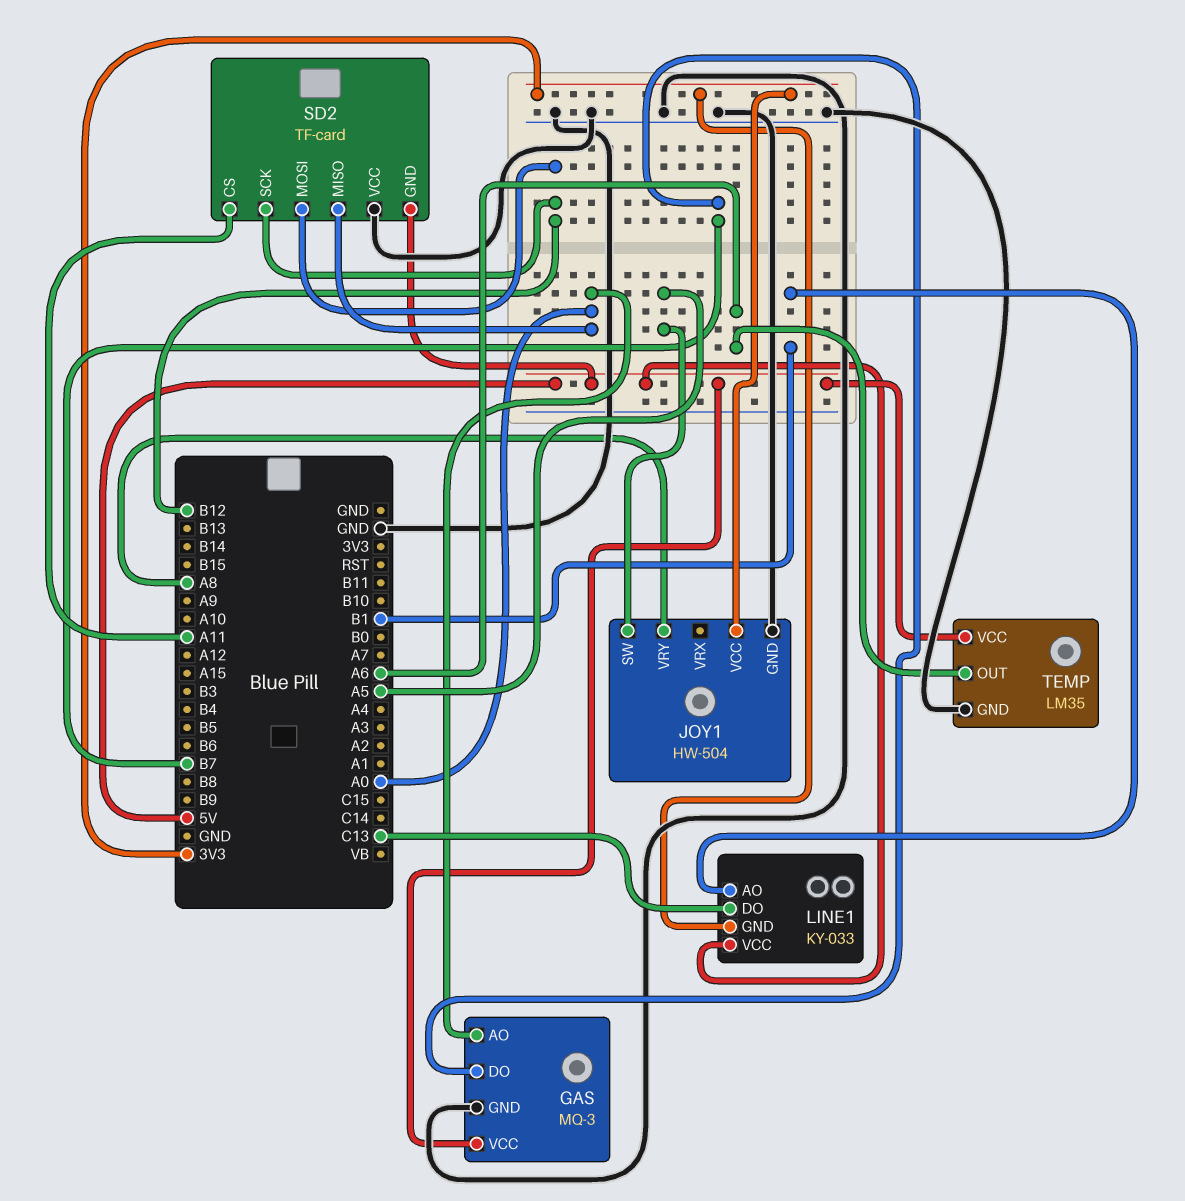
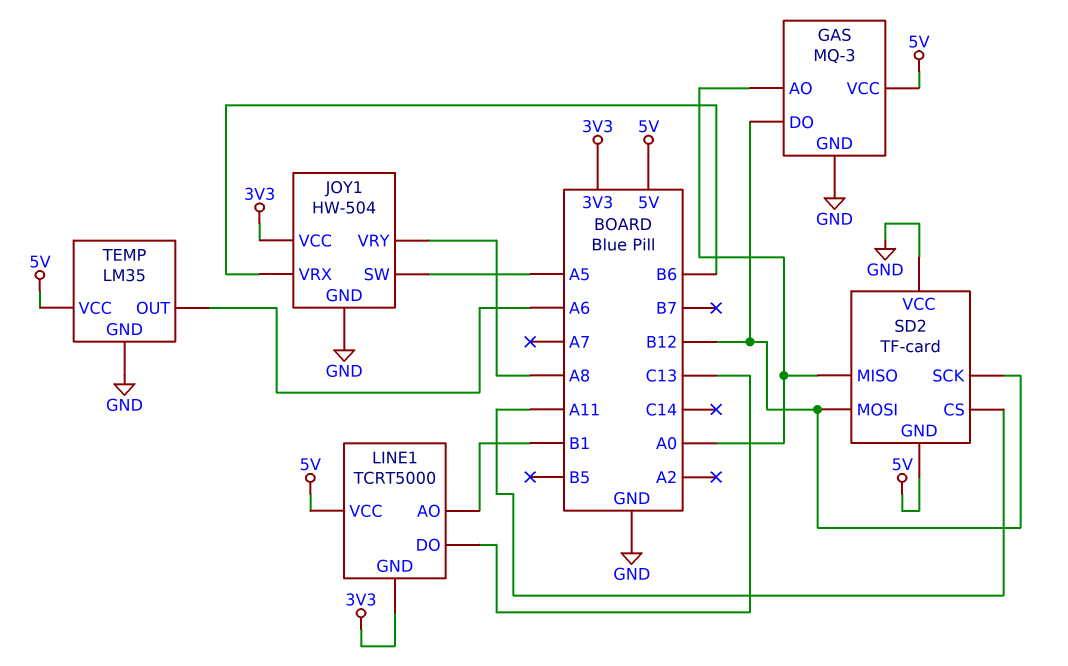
GAS pin DO: B7 -> B12
JOY1 pin VRX: none -> B6
LINE1: KY-033 -> TCRT5000

